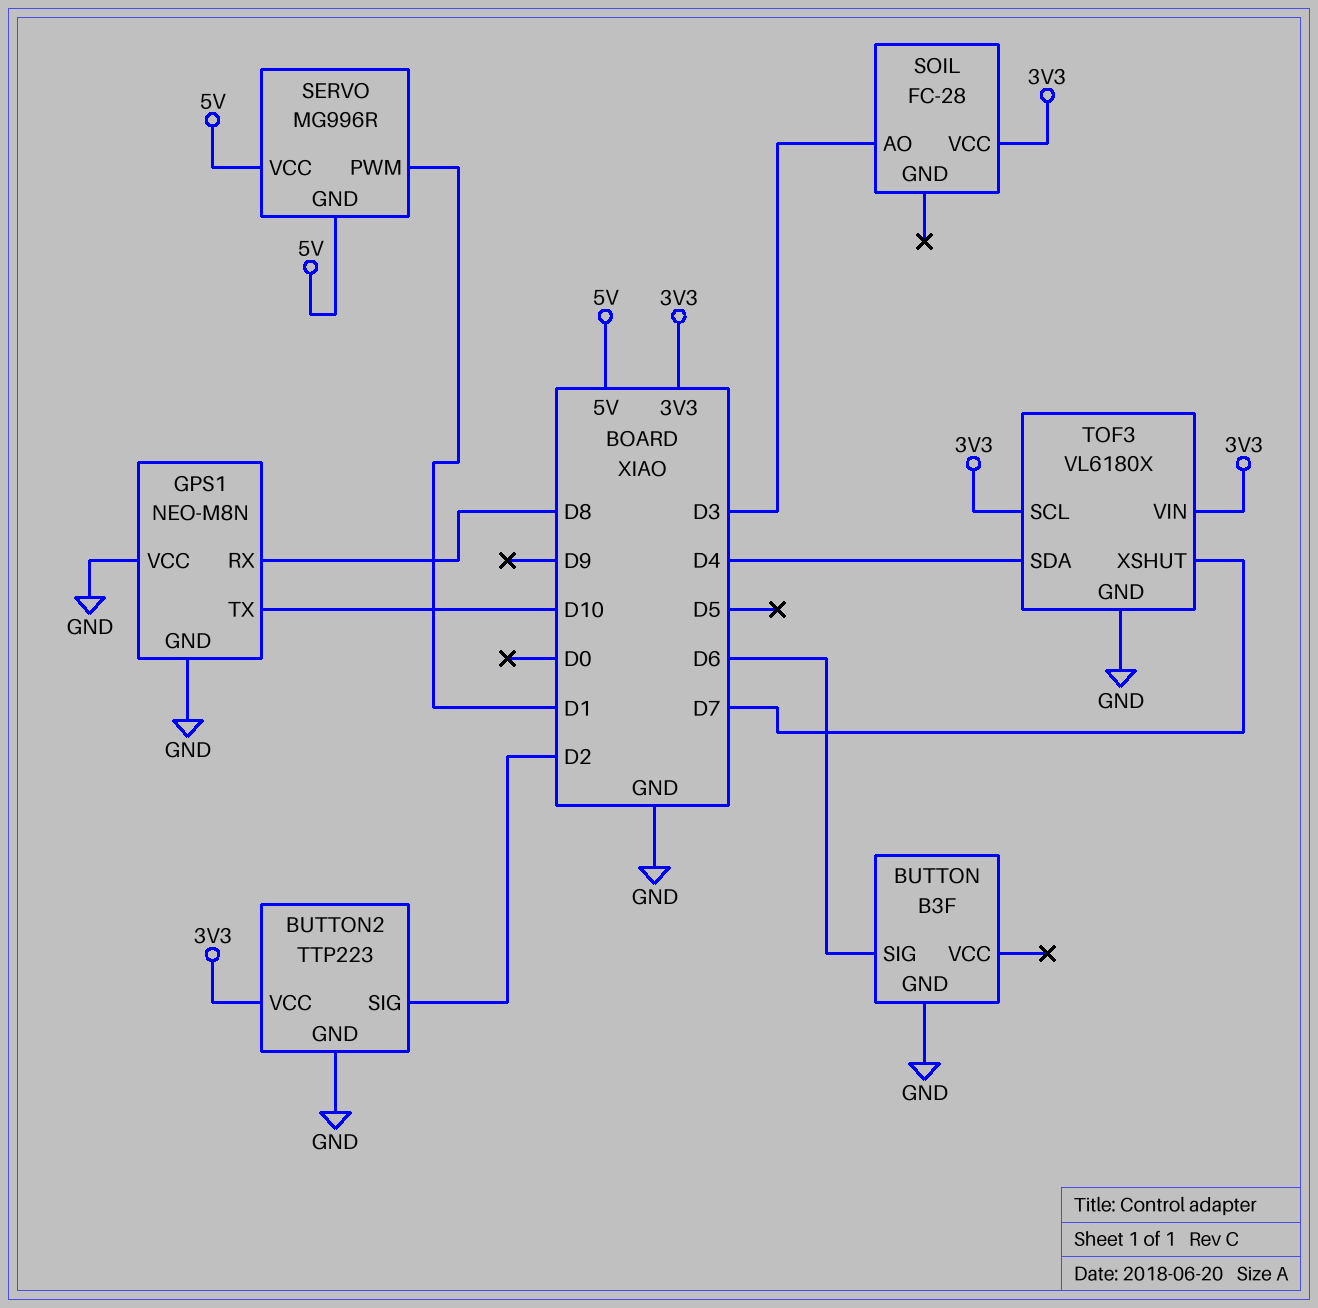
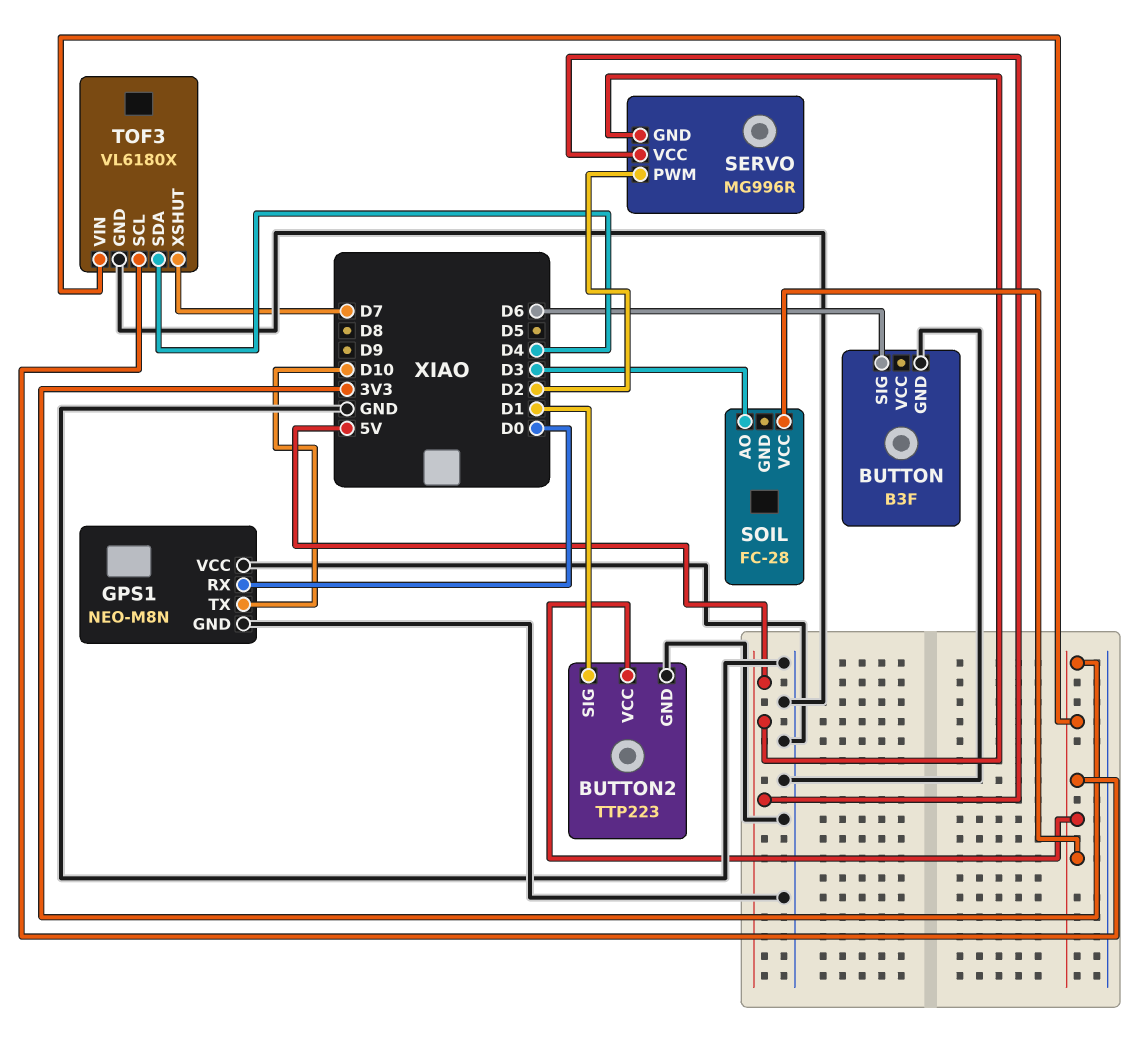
BUTTON2 pin SIG: D2 -> D1
GPS1 pin RX: D8 -> D0
SERVO pin PWM: D1 -> D2

